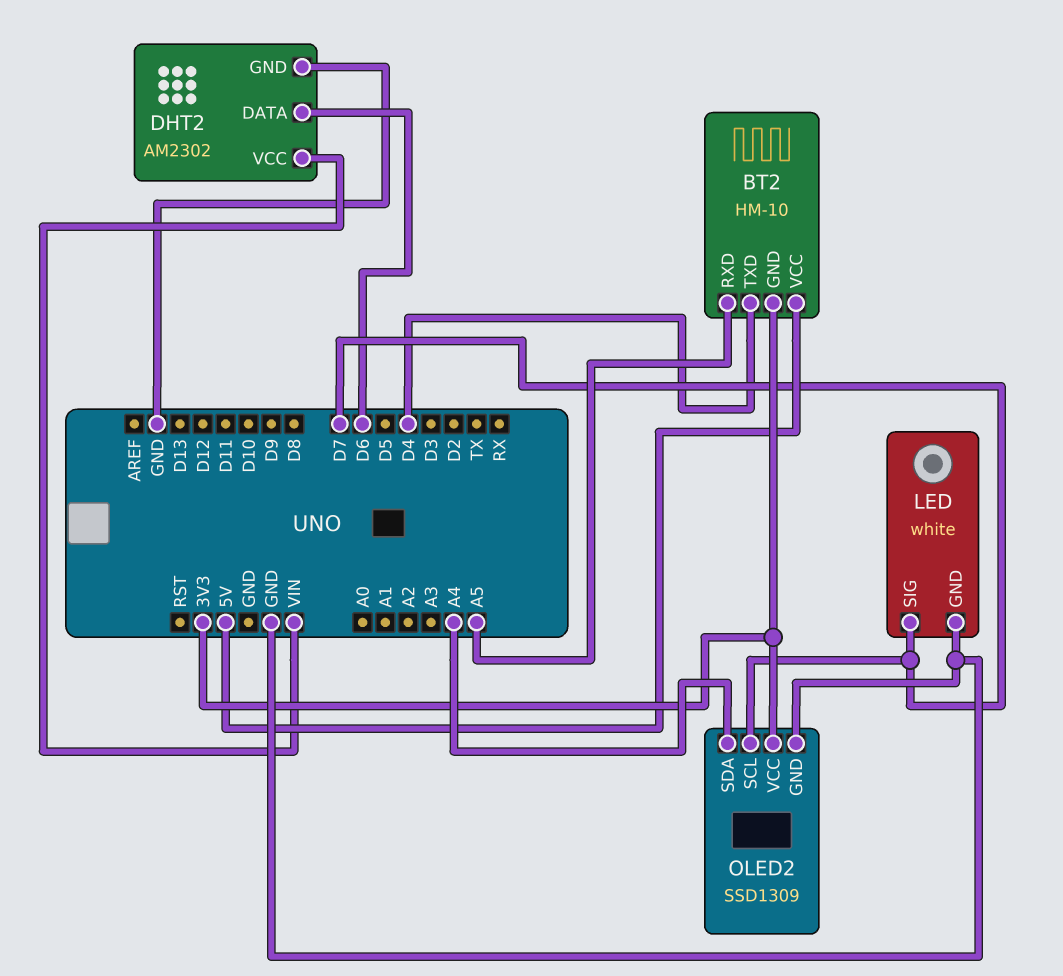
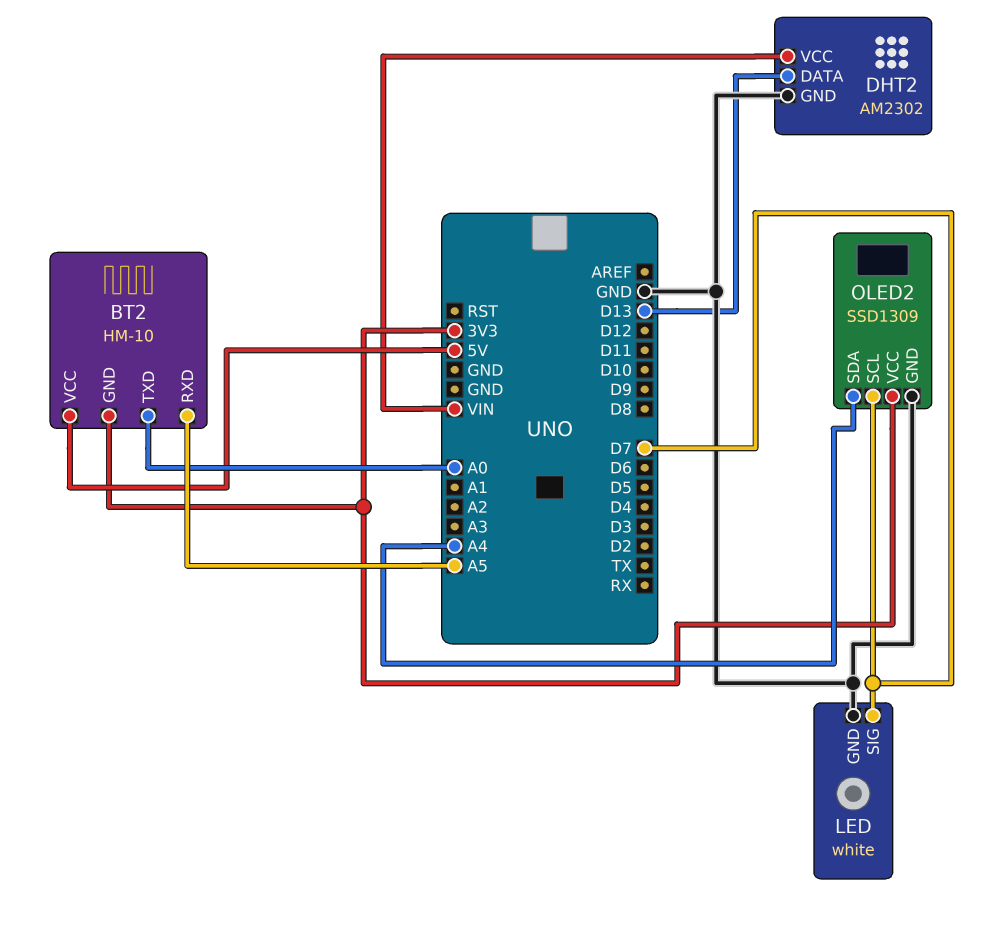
BT2 pin TXD: D4 -> A0
DHT2 pin DATA: D6 -> D13

